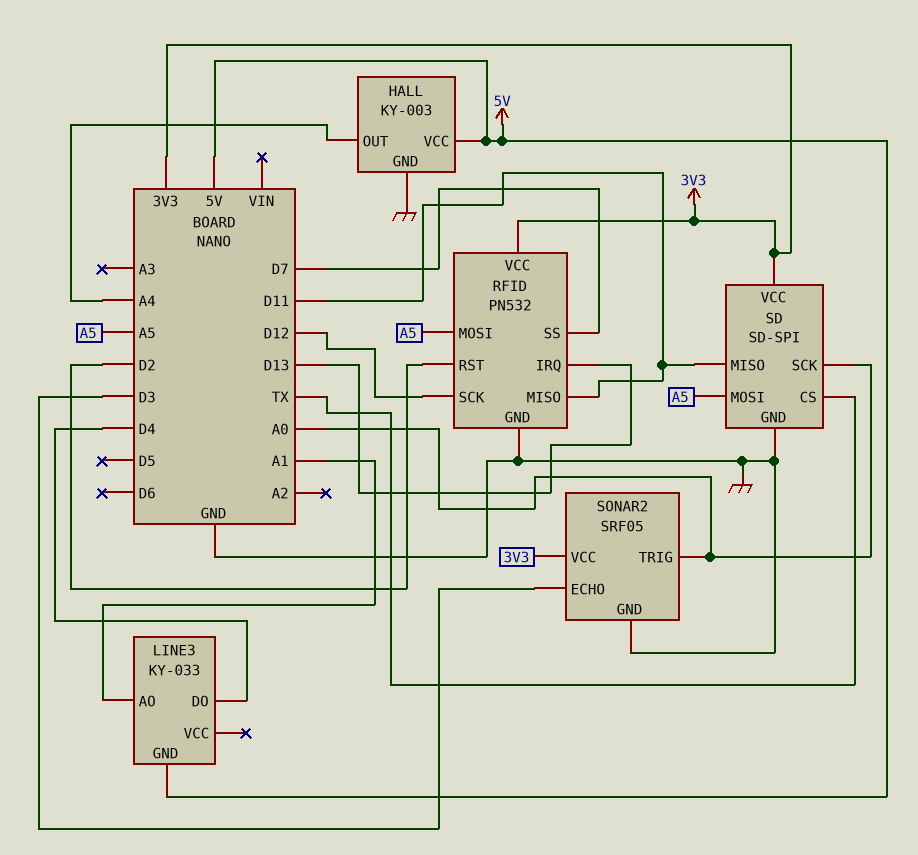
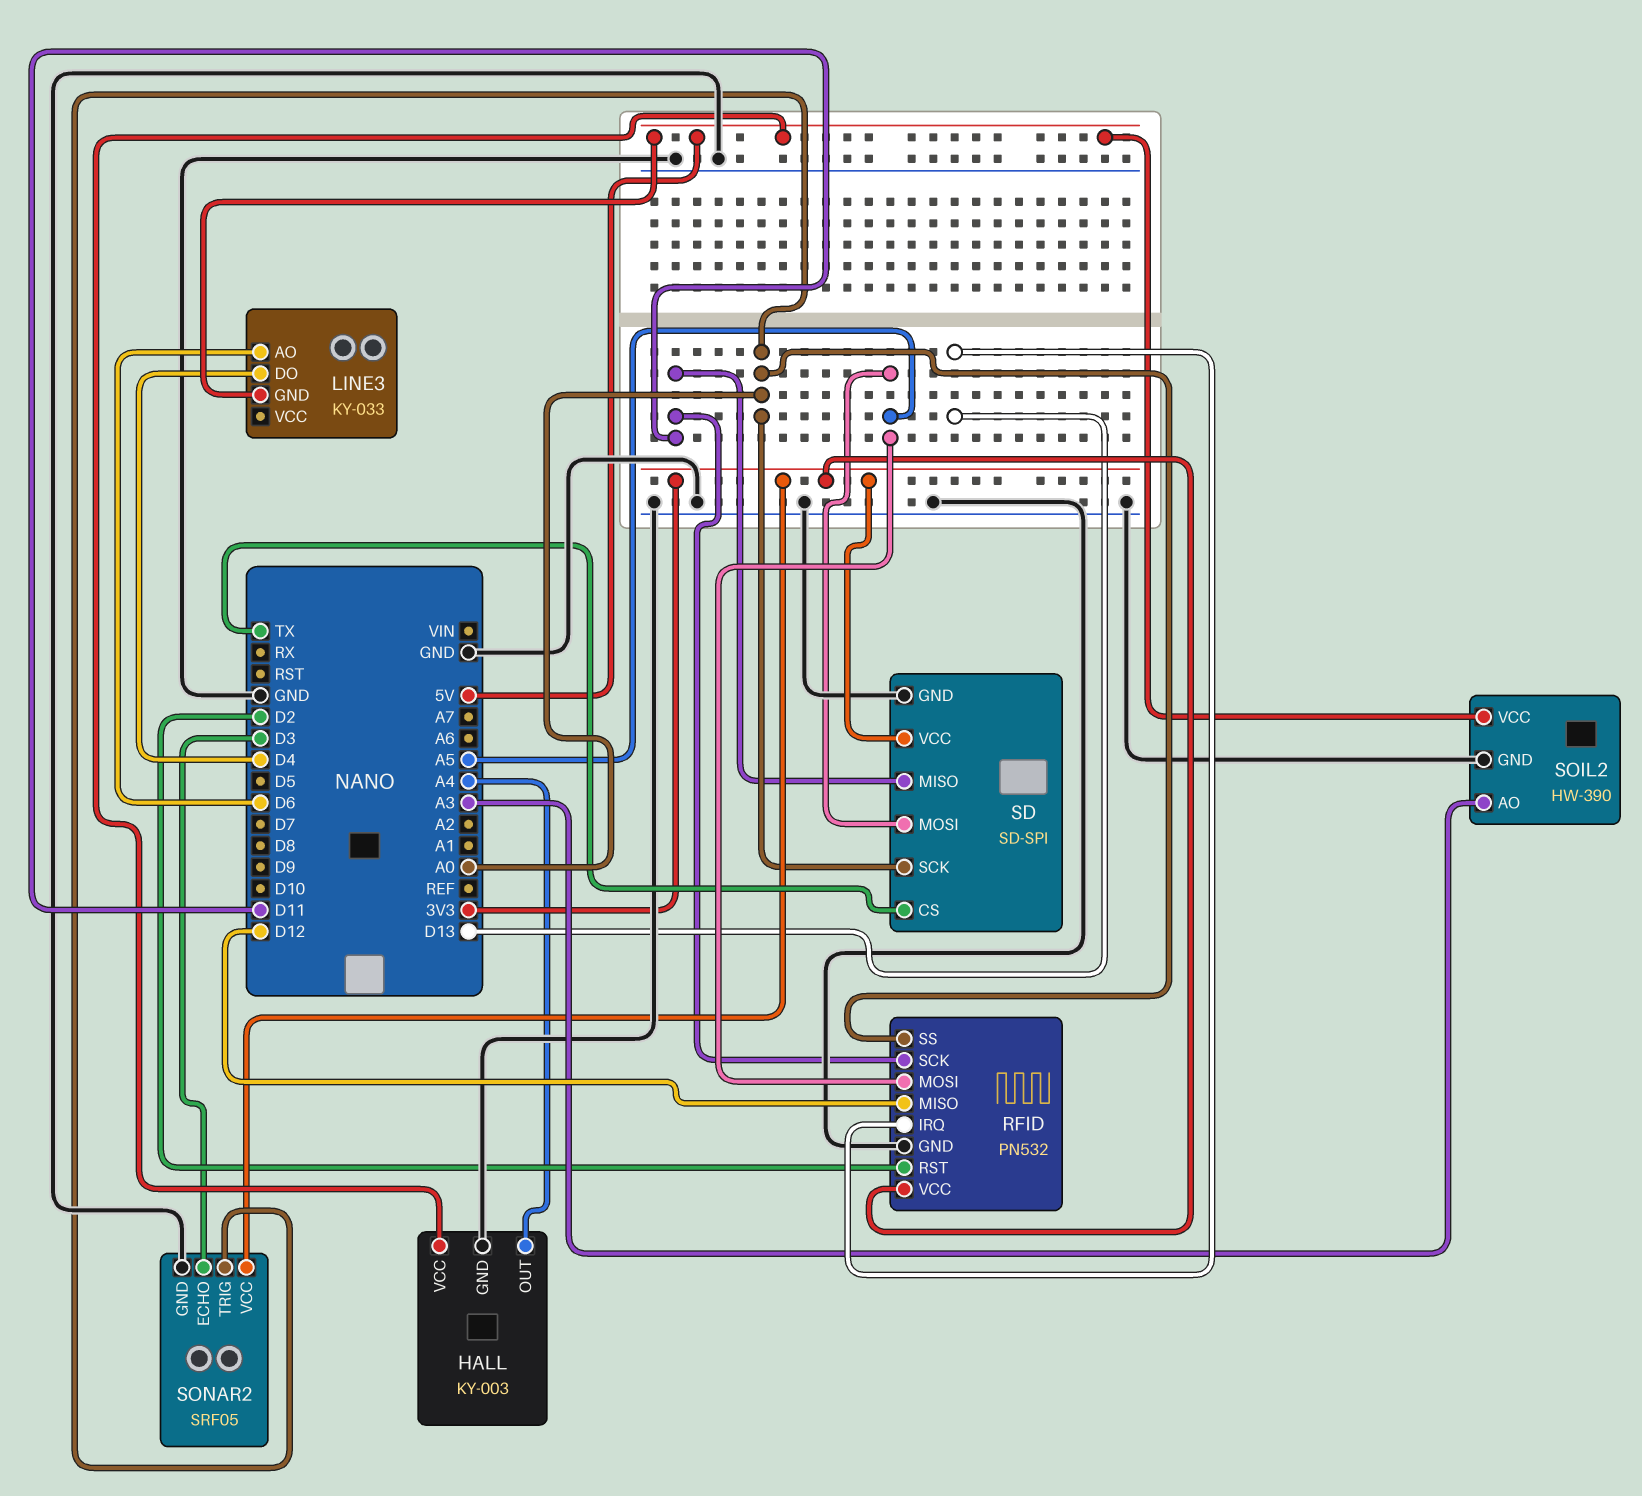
LINE3 pin AO: A1 -> D6
RFID pin MISO: D11 -> D12
RFID pin SCK: D12 -> D11
RFID pin SS: D7 -> A0
SOIL2: none -> HW-390
SOIL2 pin AO: none -> A3
SOIL2 pin GND: none -> GND
SOIL2 pin VCC: none -> 5V

